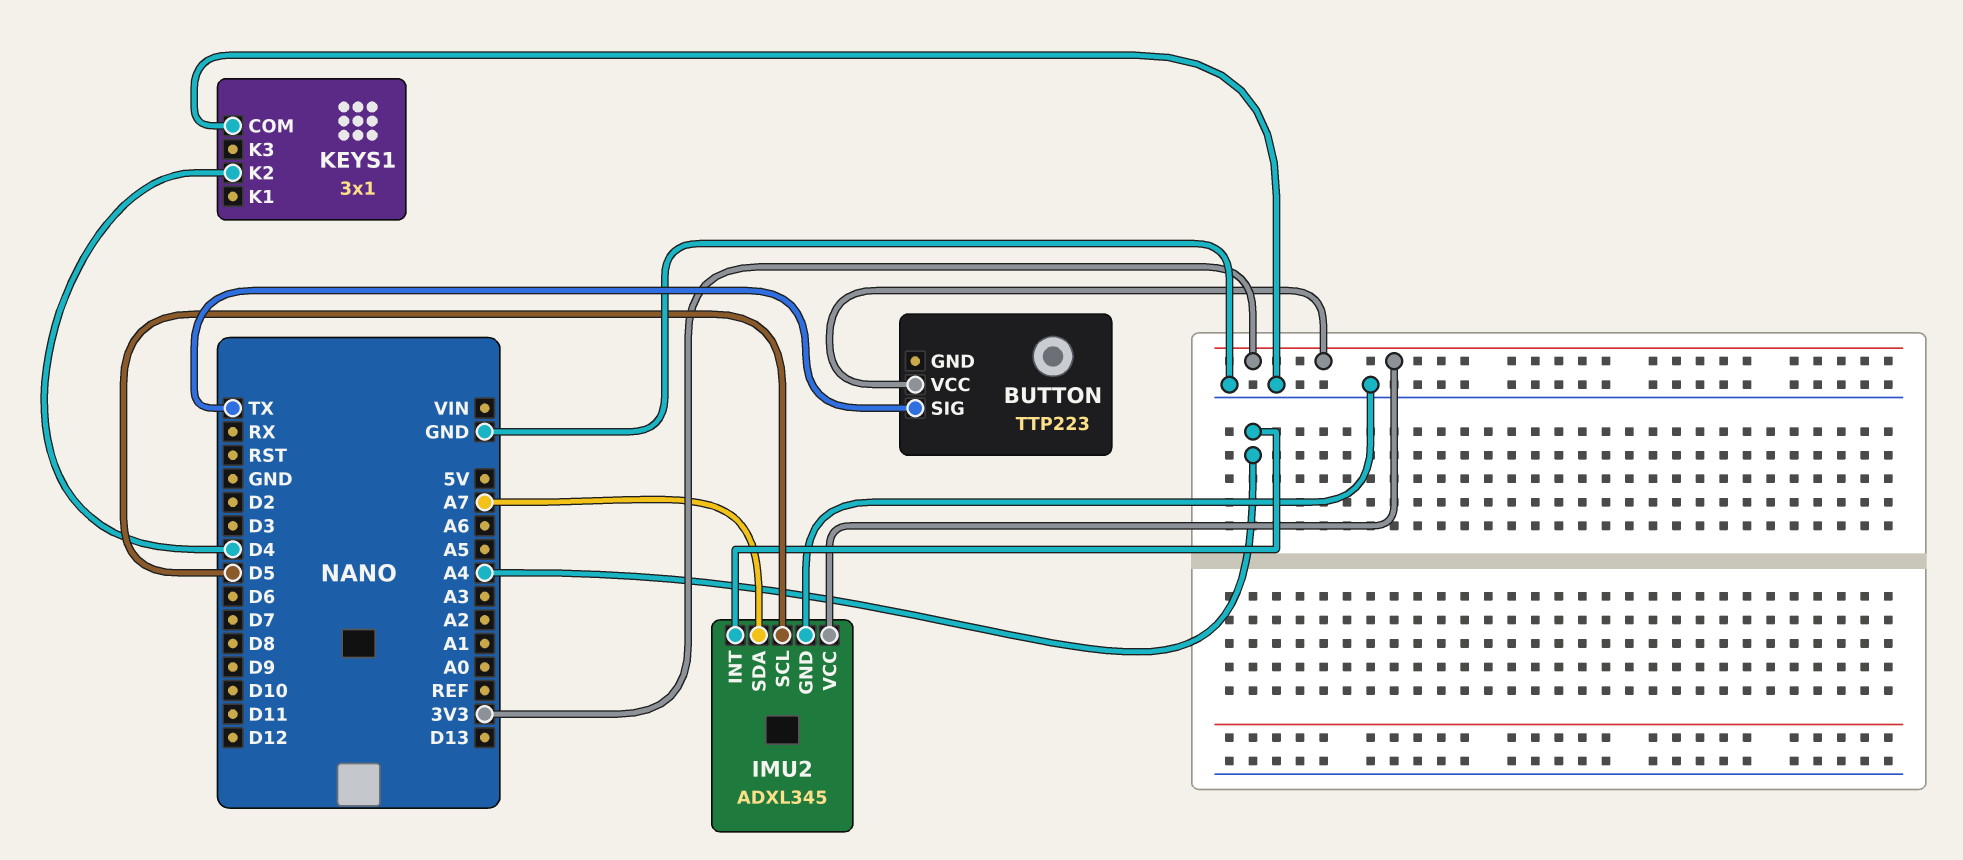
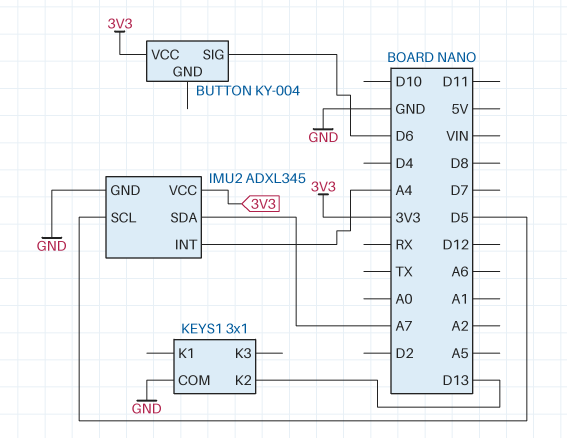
BUTTON: TTP223 -> KY-004
BUTTON pin SIG: TX -> D6
KEYS1 pin K2: D4 -> D13

